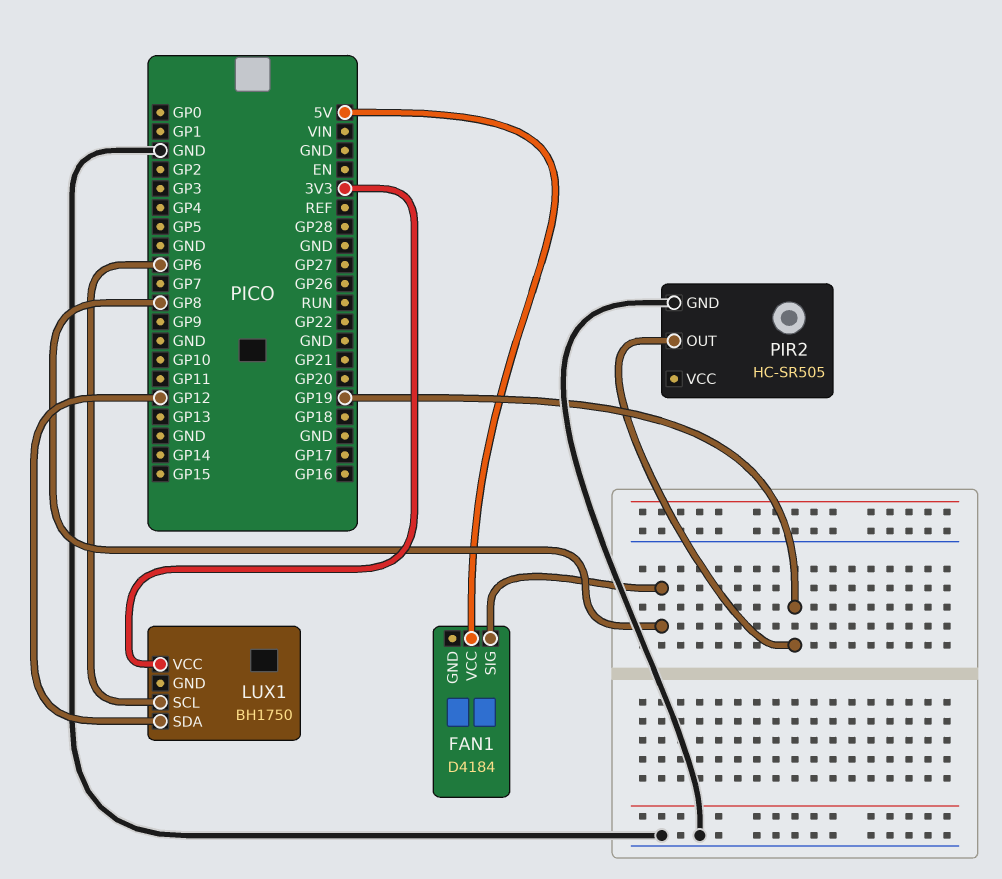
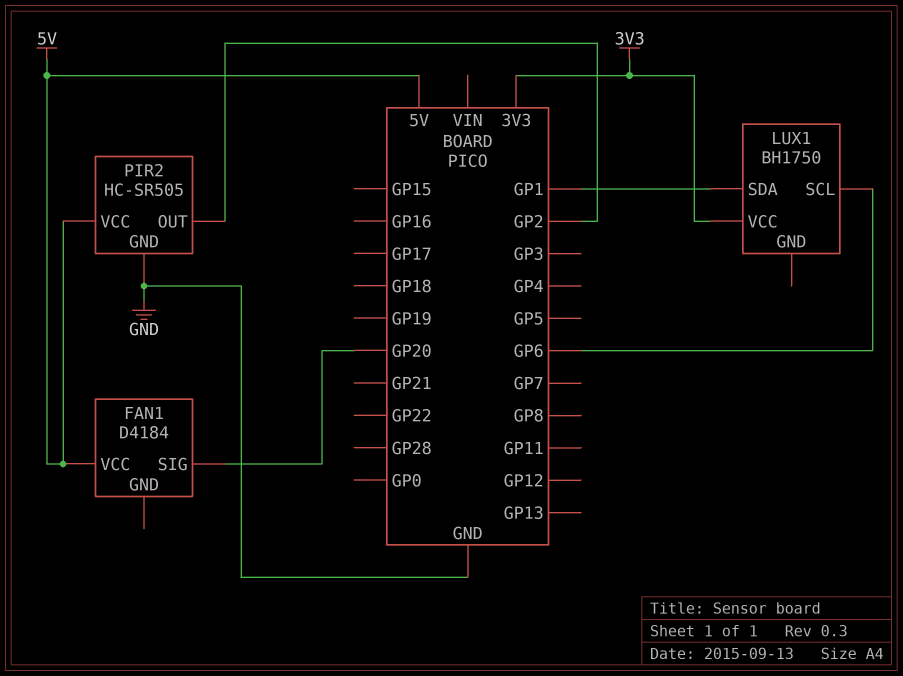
FAN1 pin SIG: GP8 -> GP20
LUX1 pin SDA: GP12 -> GP1
PIR2 pin OUT: GP19 -> GP2
PIR2 pin VCC: none -> 5V

